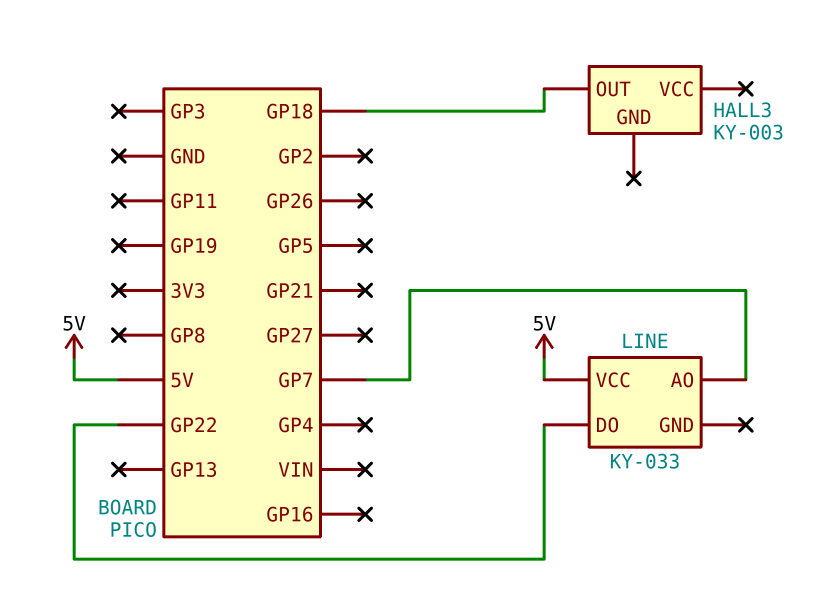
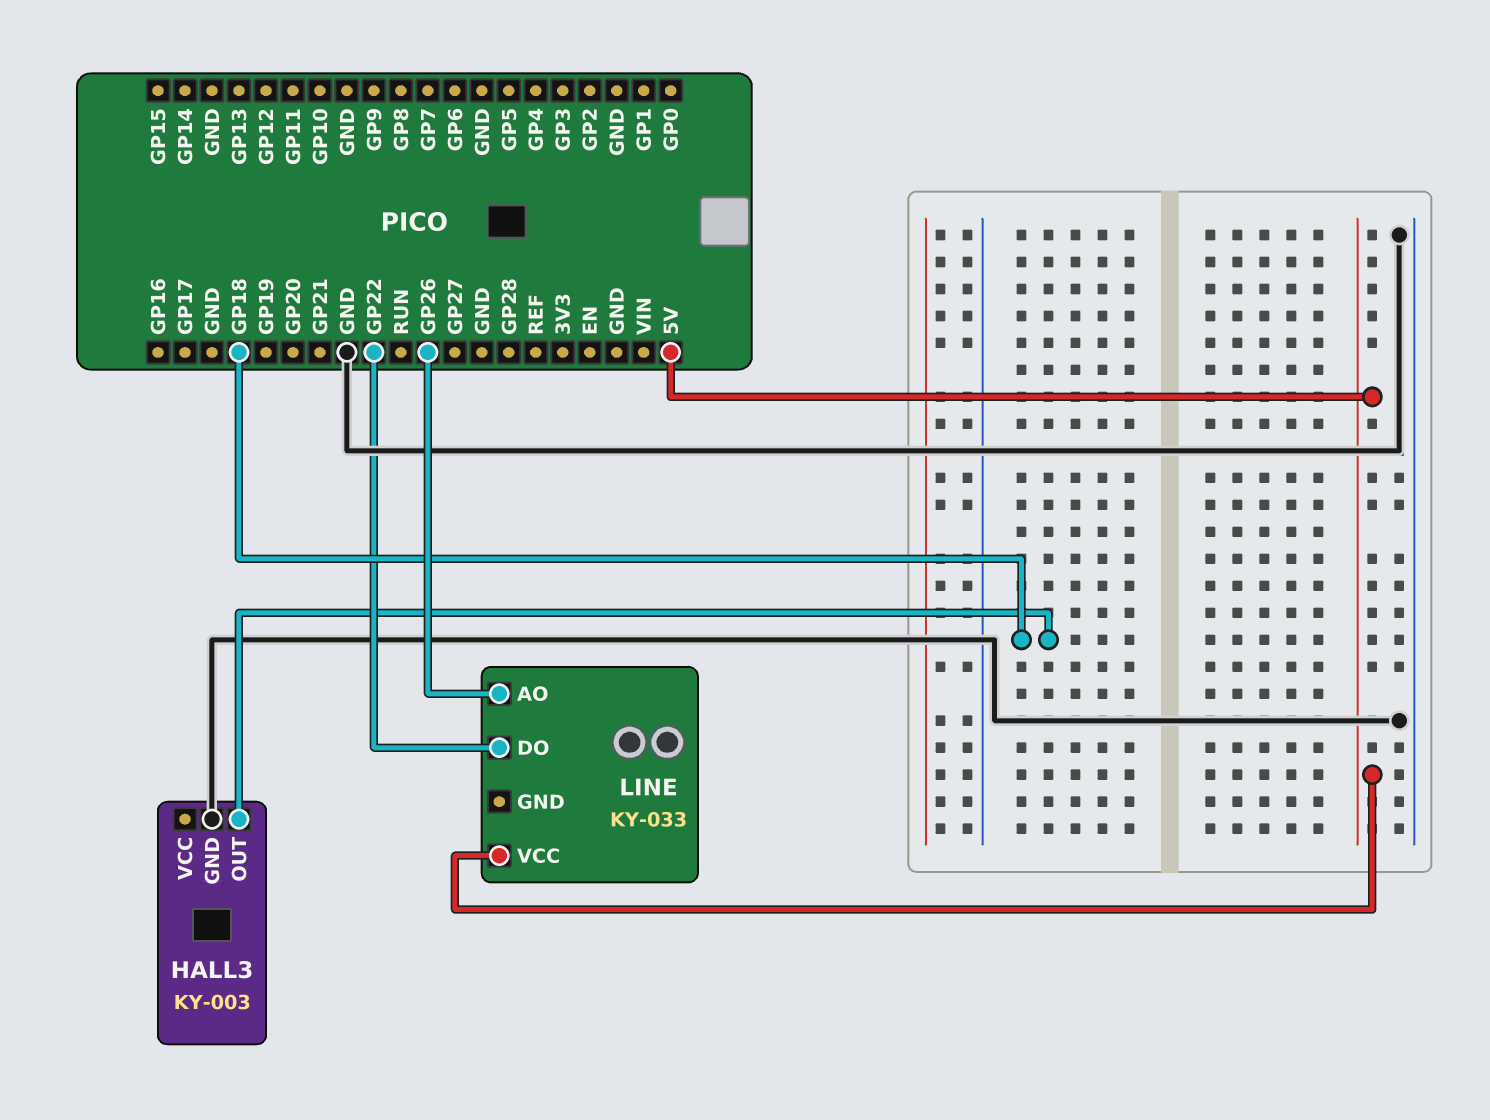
HALL3 pin GND: none -> GND
LINE pin AO: GP7 -> GP26

